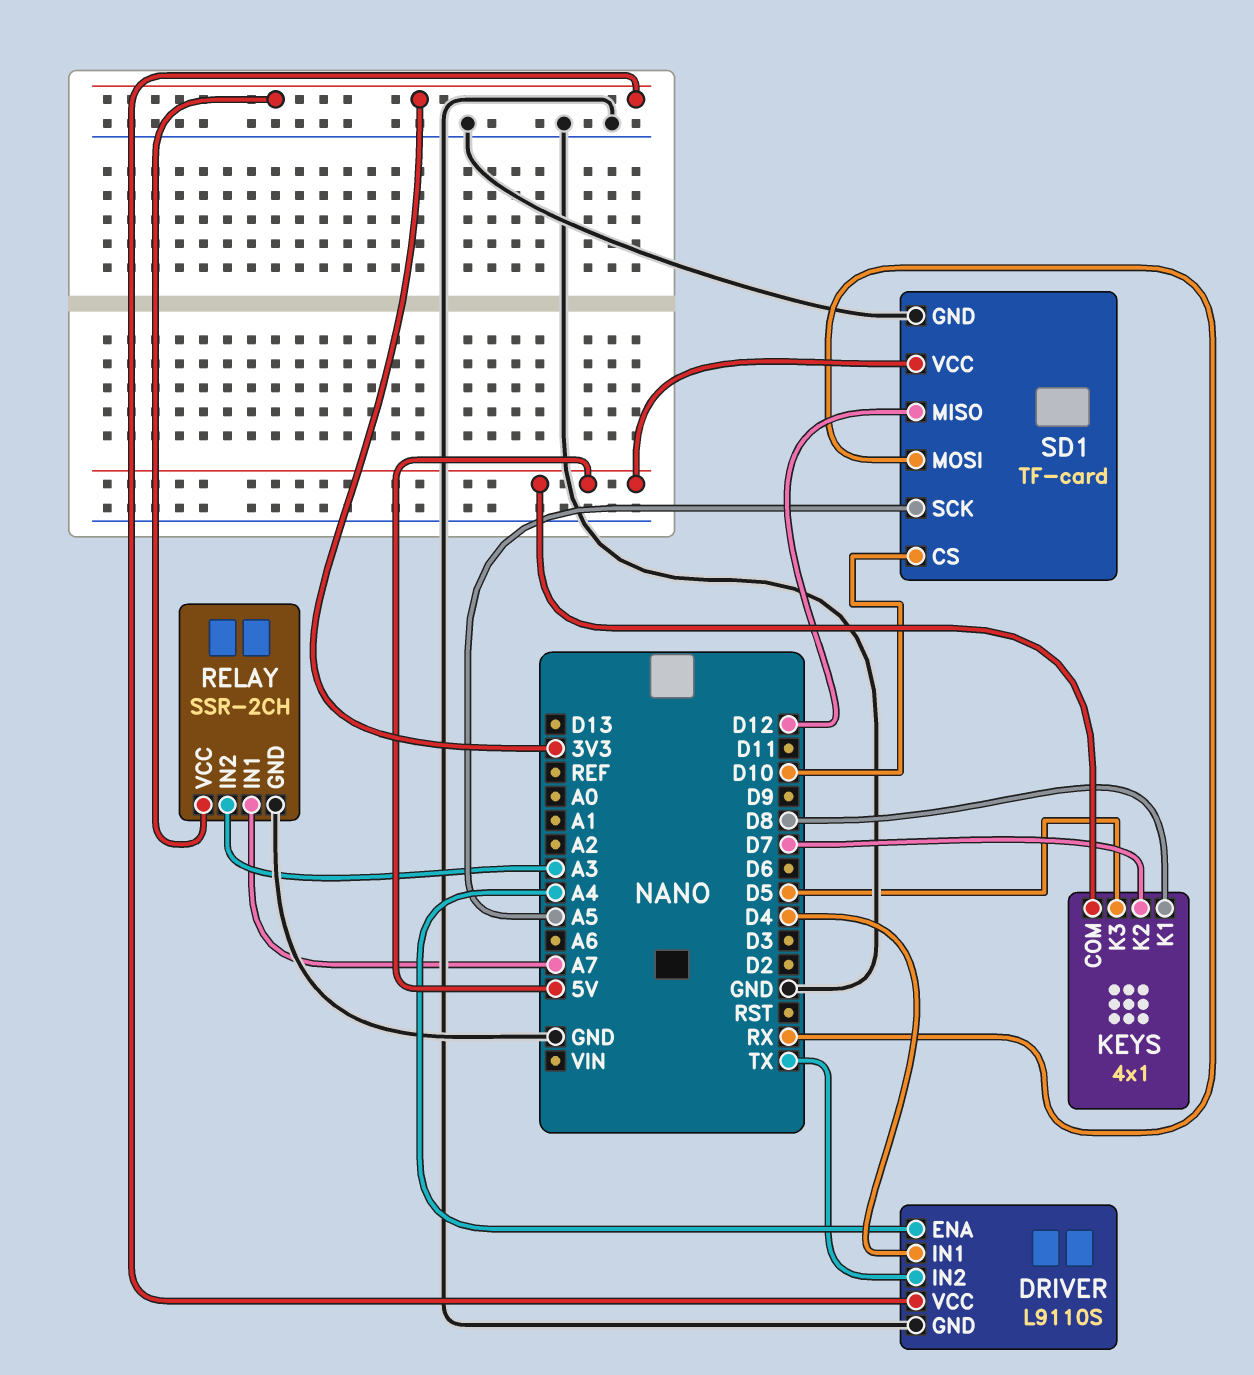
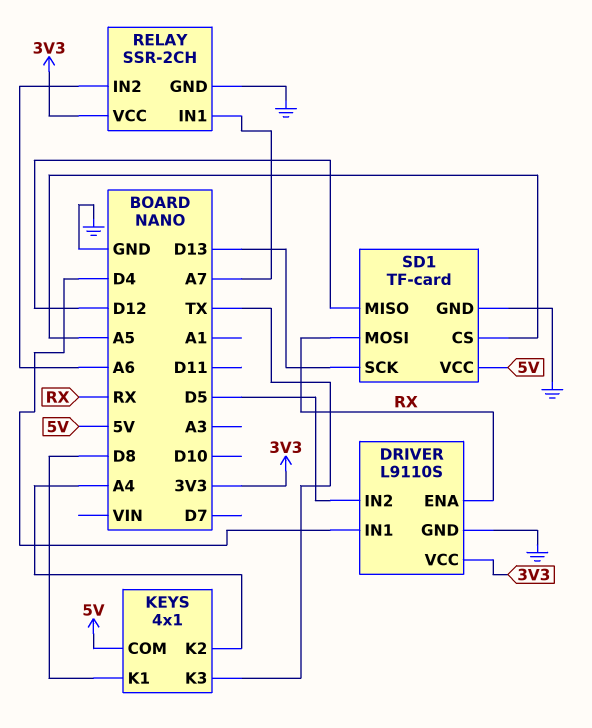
DRIVER pin ENA: A4 -> RX
DRIVER pin IN2: TX -> D5
KEYS pin K2: D7 -> A4
KEYS pin K3: D5 -> TX
RELAY pin IN2: A3 -> A6
SD1 pin CS: D10 -> A5
SD1 pin SCK: A5 -> D13

